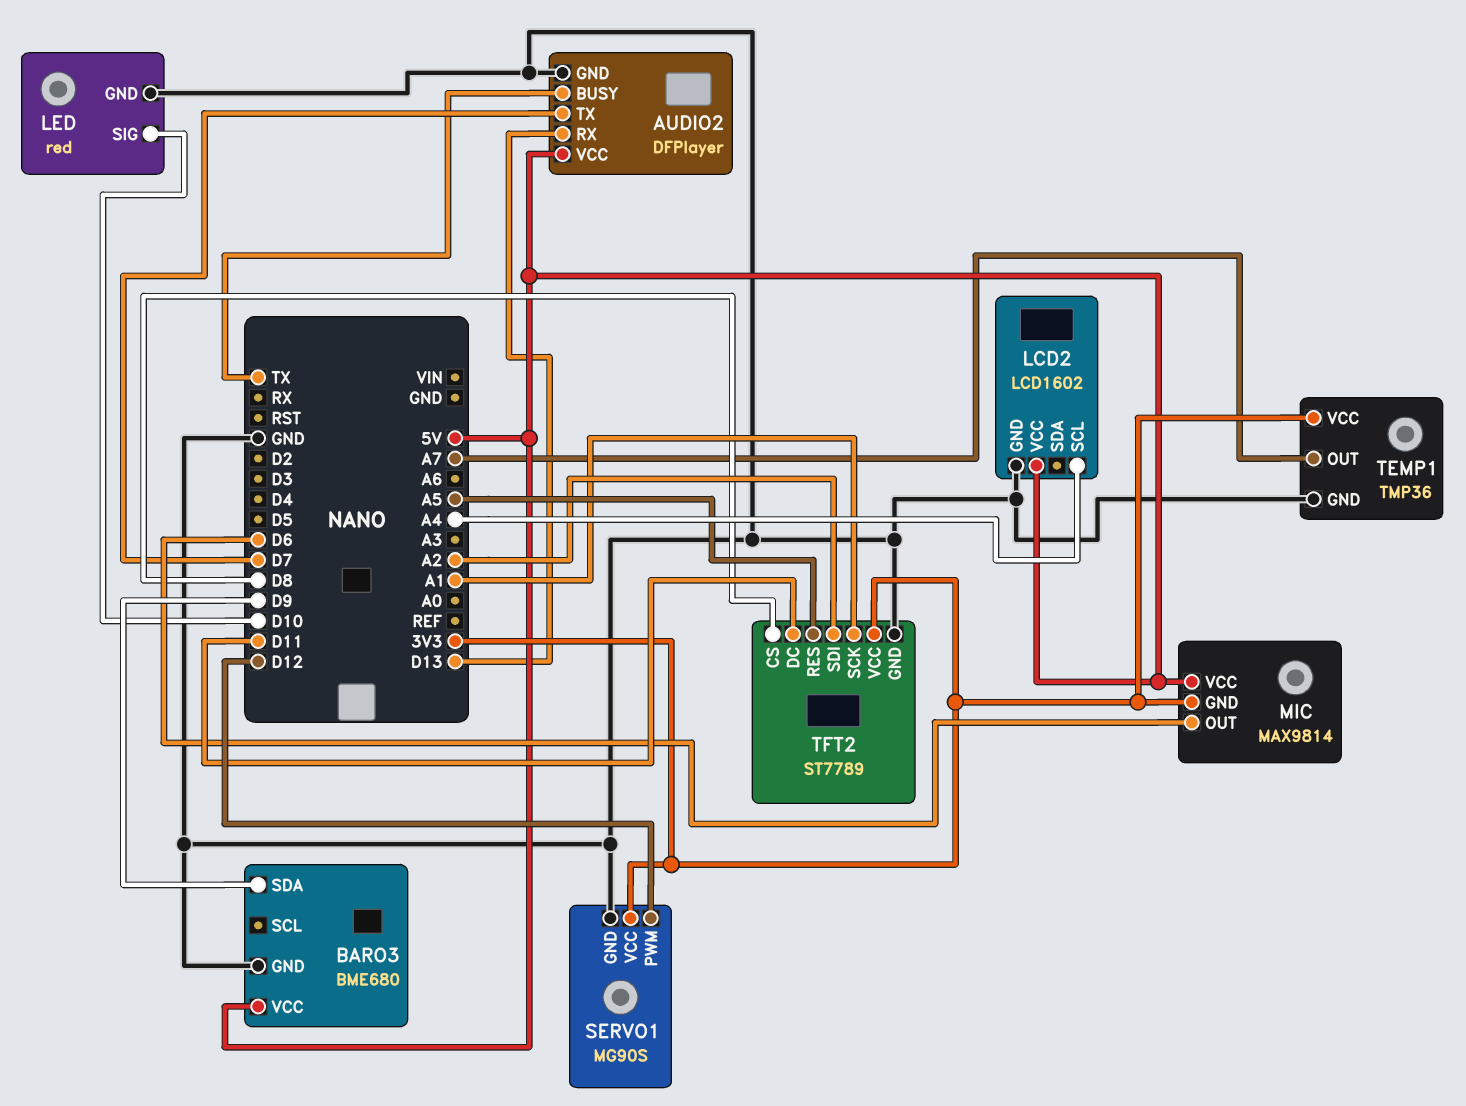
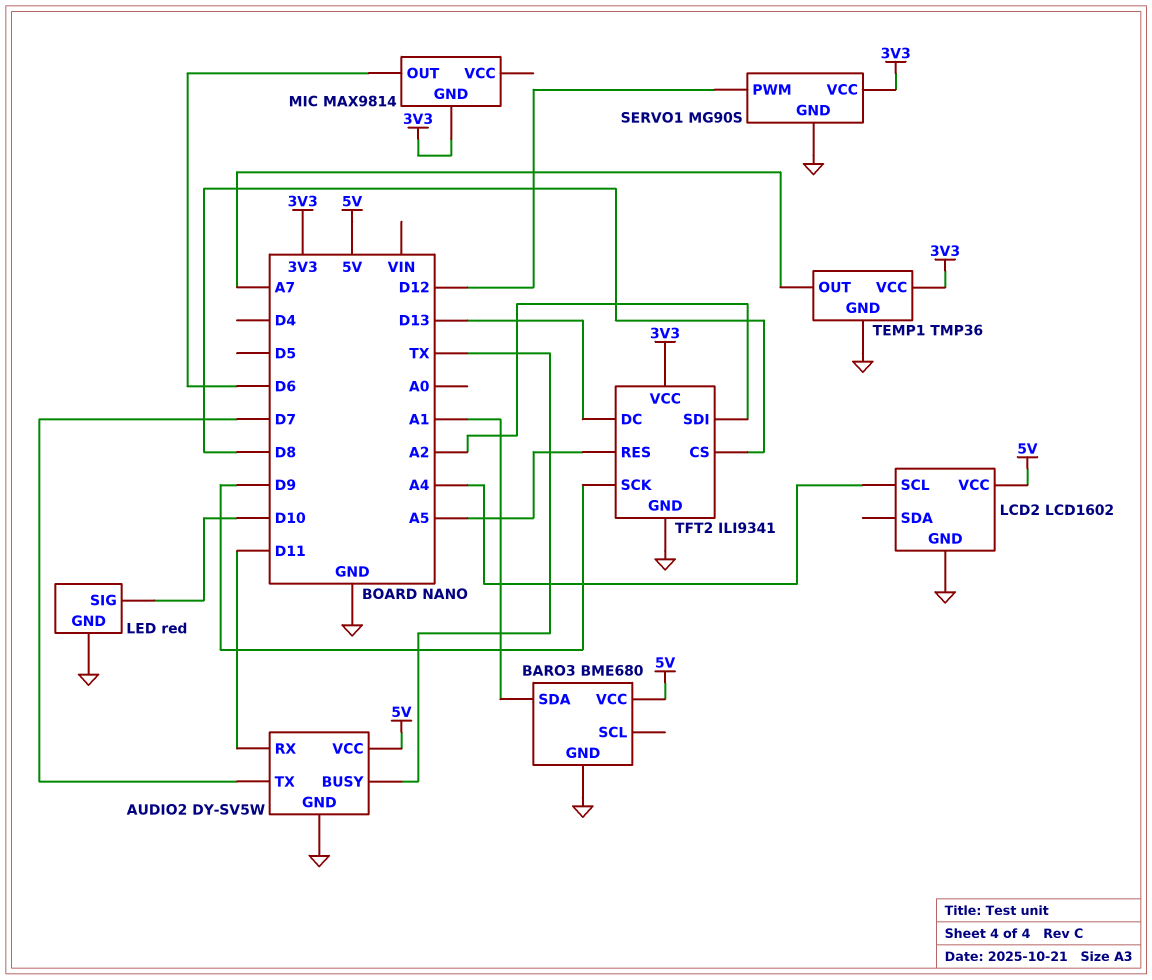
AUDIO2: DFPlayer -> DY-SV5W
AUDIO2 pin RX: D13 -> D11
BARO3 pin SDA: D9 -> A1
MIC pin VCC: 5V -> none
TFT2: ST7789 -> ILI9341
TFT2 pin DC: D11 -> D13
TFT2 pin SCK: A1 -> D9

